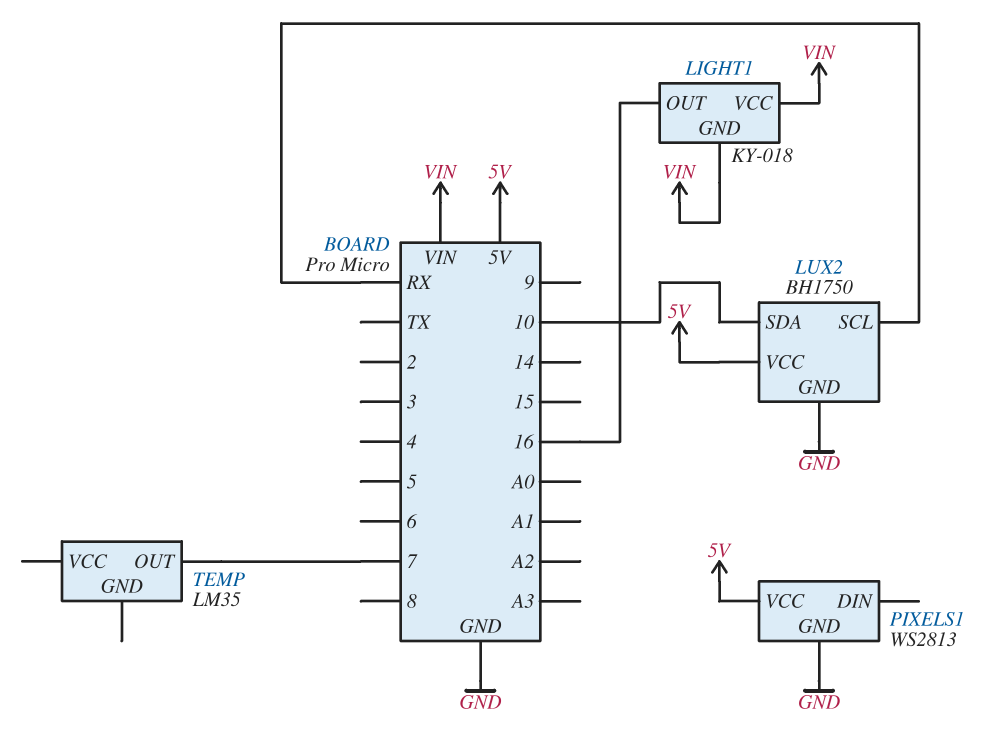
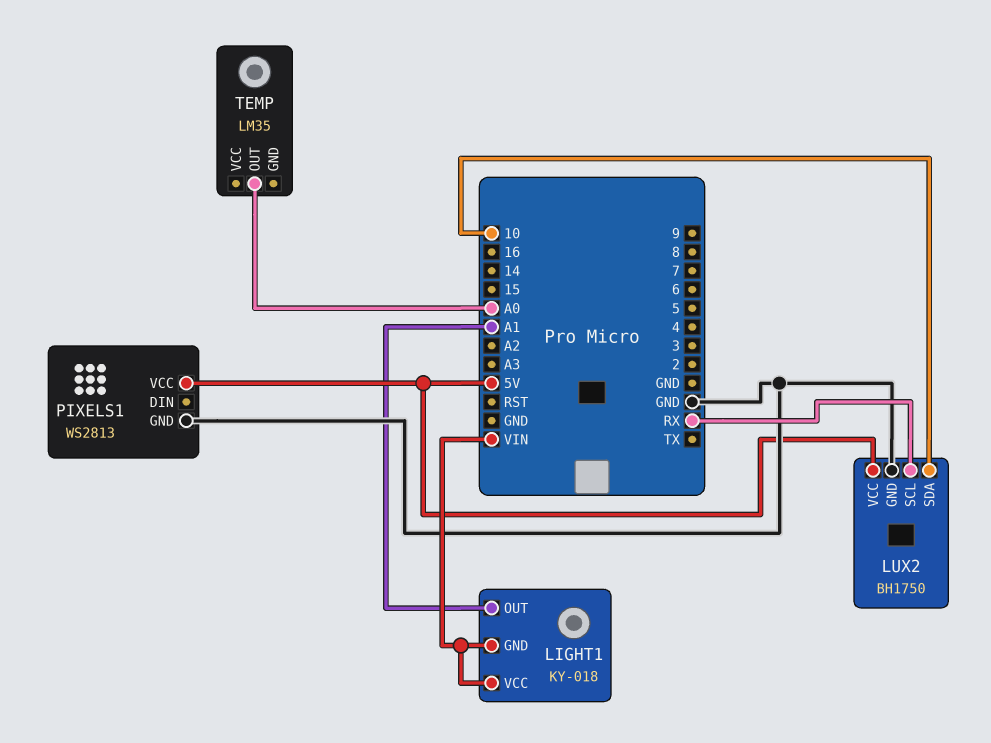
LIGHT1 pin OUT: 16 -> A1
TEMP pin OUT: 7 -> A0

